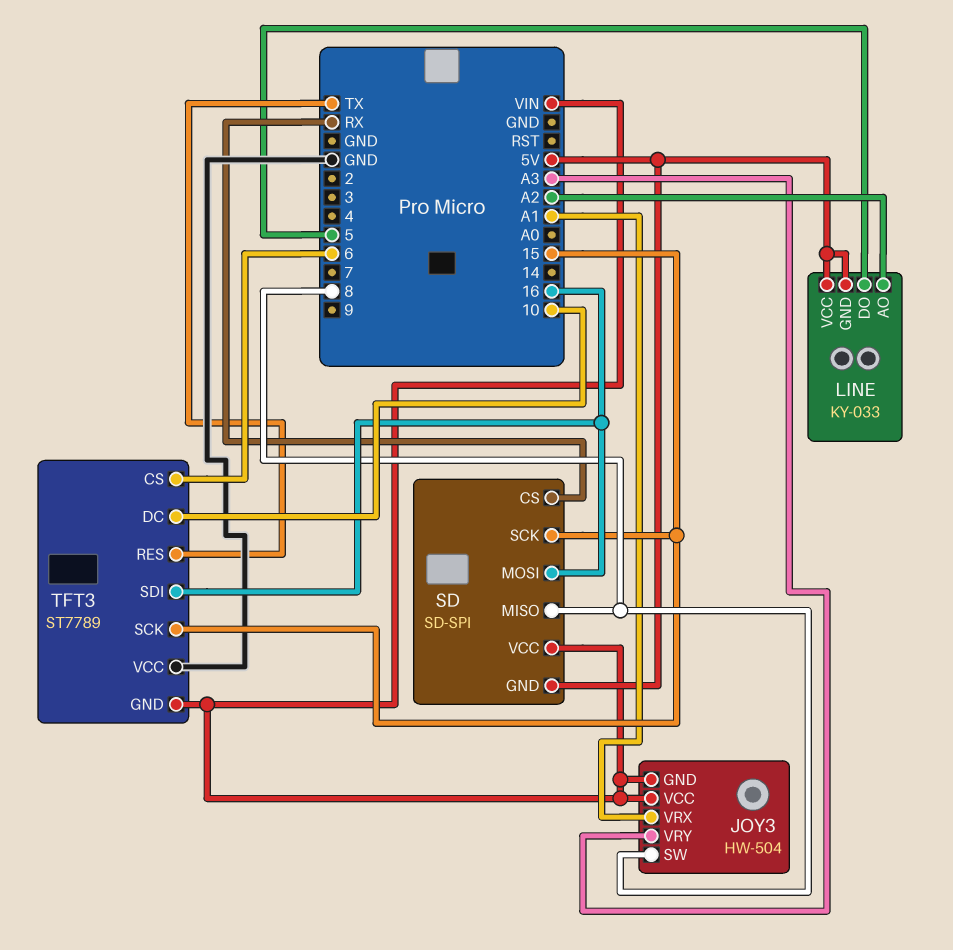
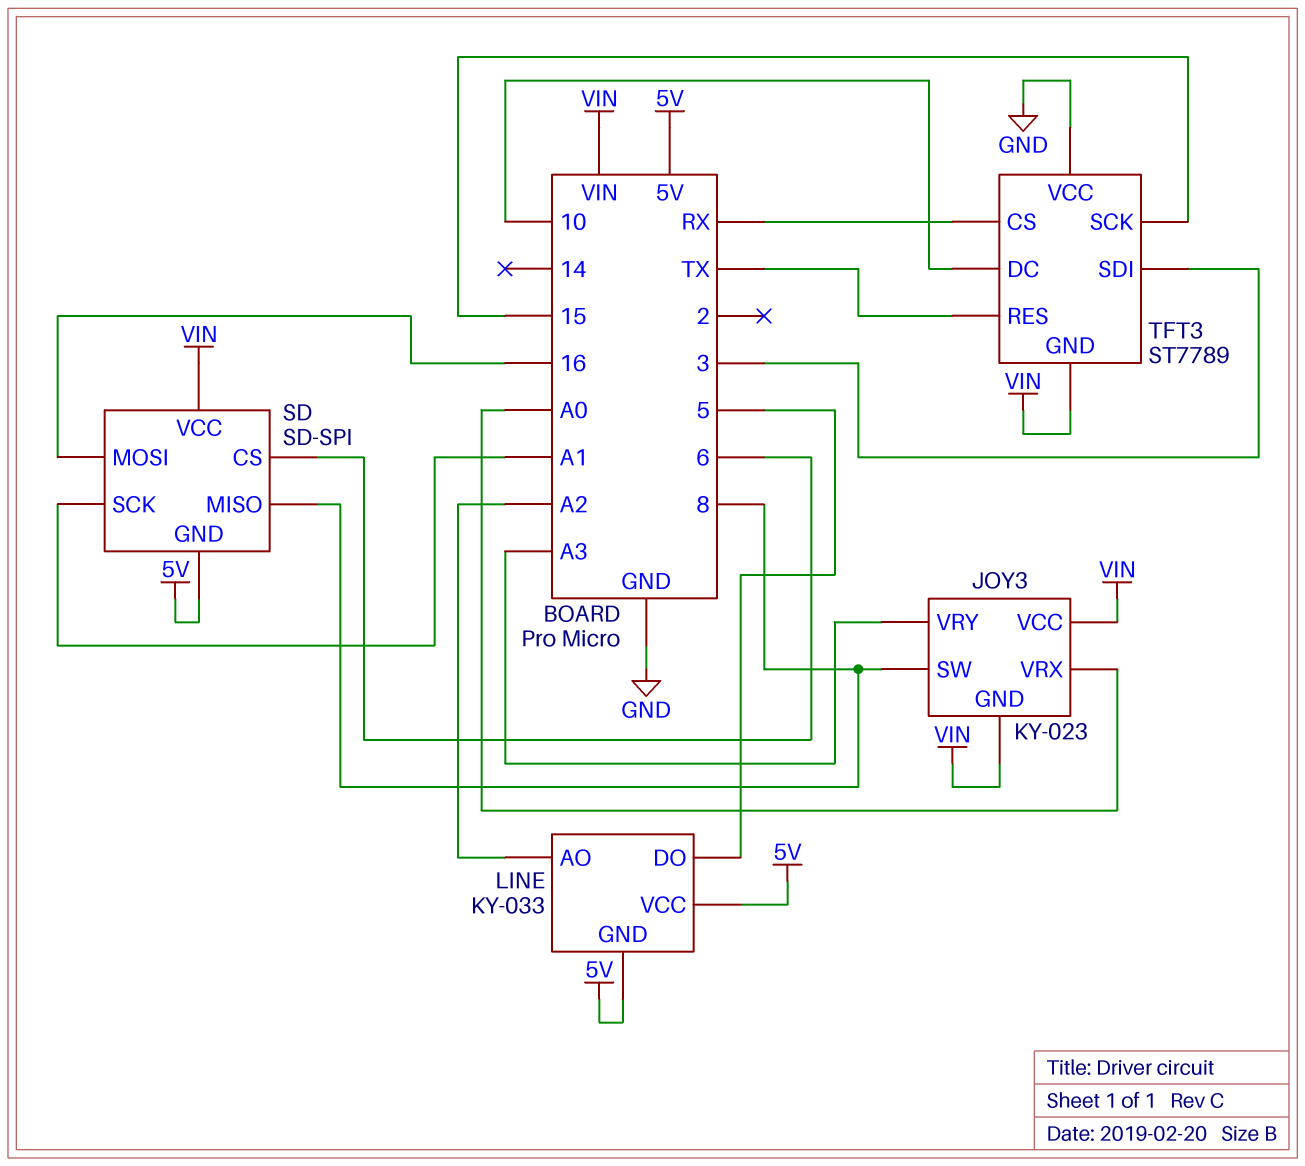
JOY3: HW-504 -> KY-023
JOY3 pin VRX: A1 -> A0
SD pin CS: RX -> 6
SD pin SCK: 15 -> A1
TFT3 pin CS: 6 -> RX
TFT3 pin SDI: 16 -> 3

